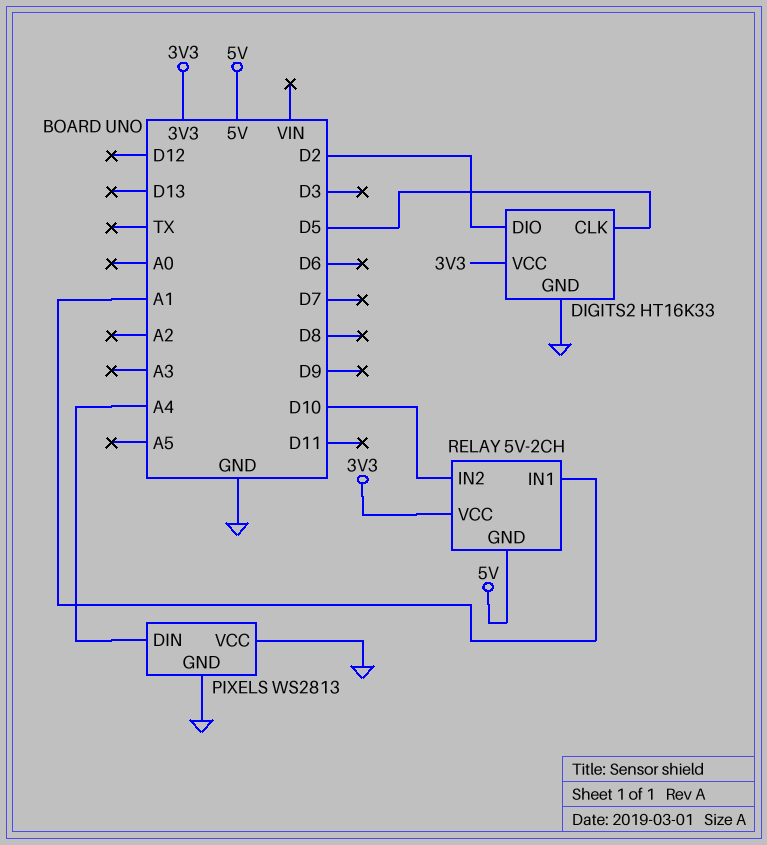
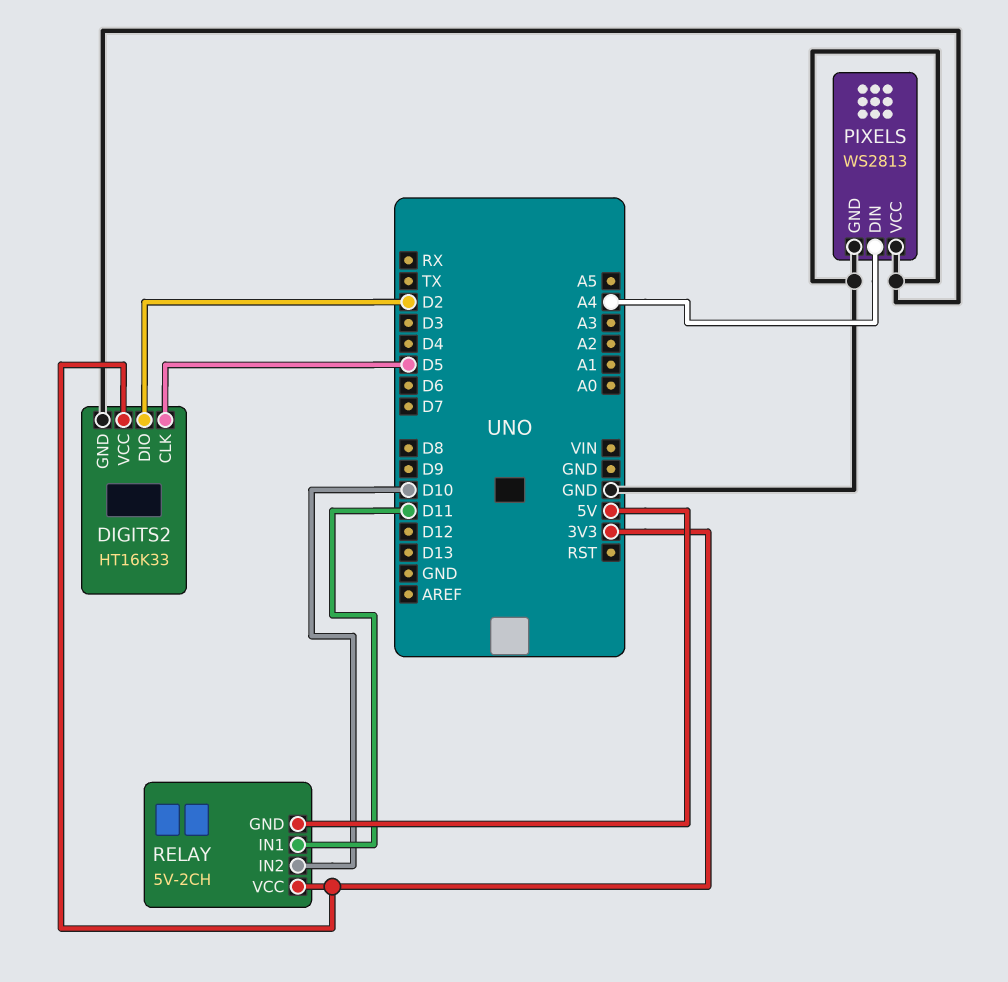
RELAY pin IN1: A1 -> D11

